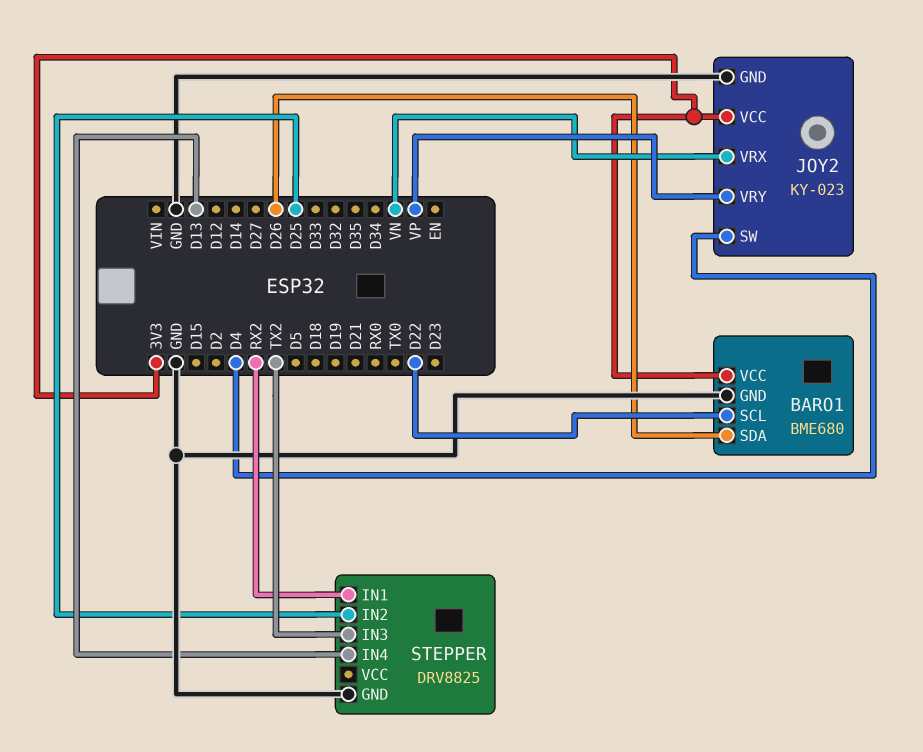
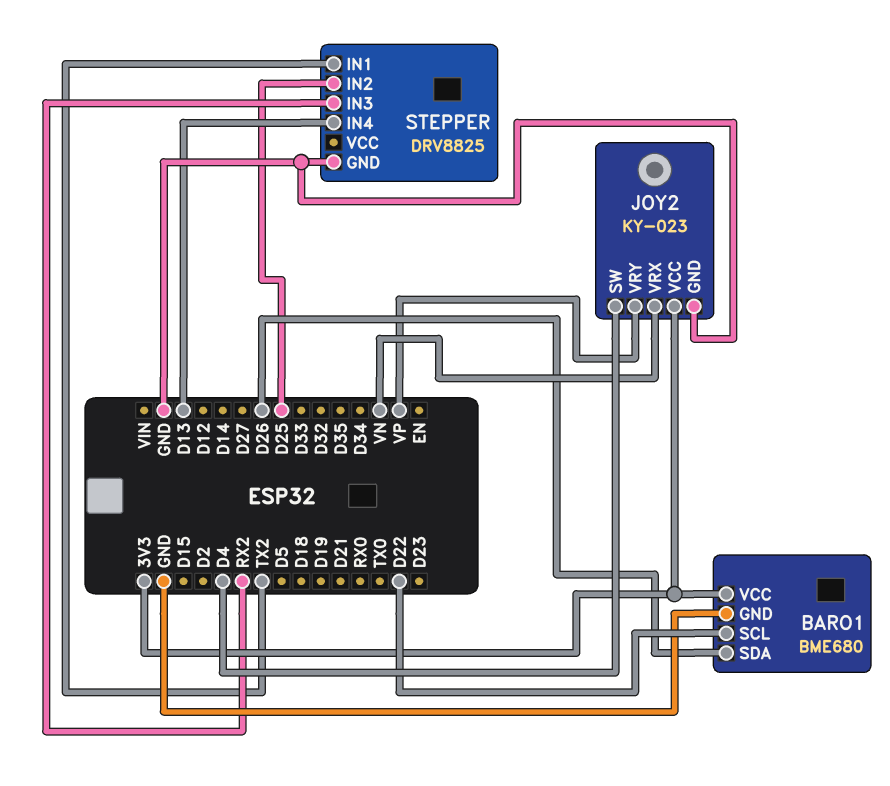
STEPPER pin IN1: RX2 -> TX2
STEPPER pin IN3: TX2 -> RX2

